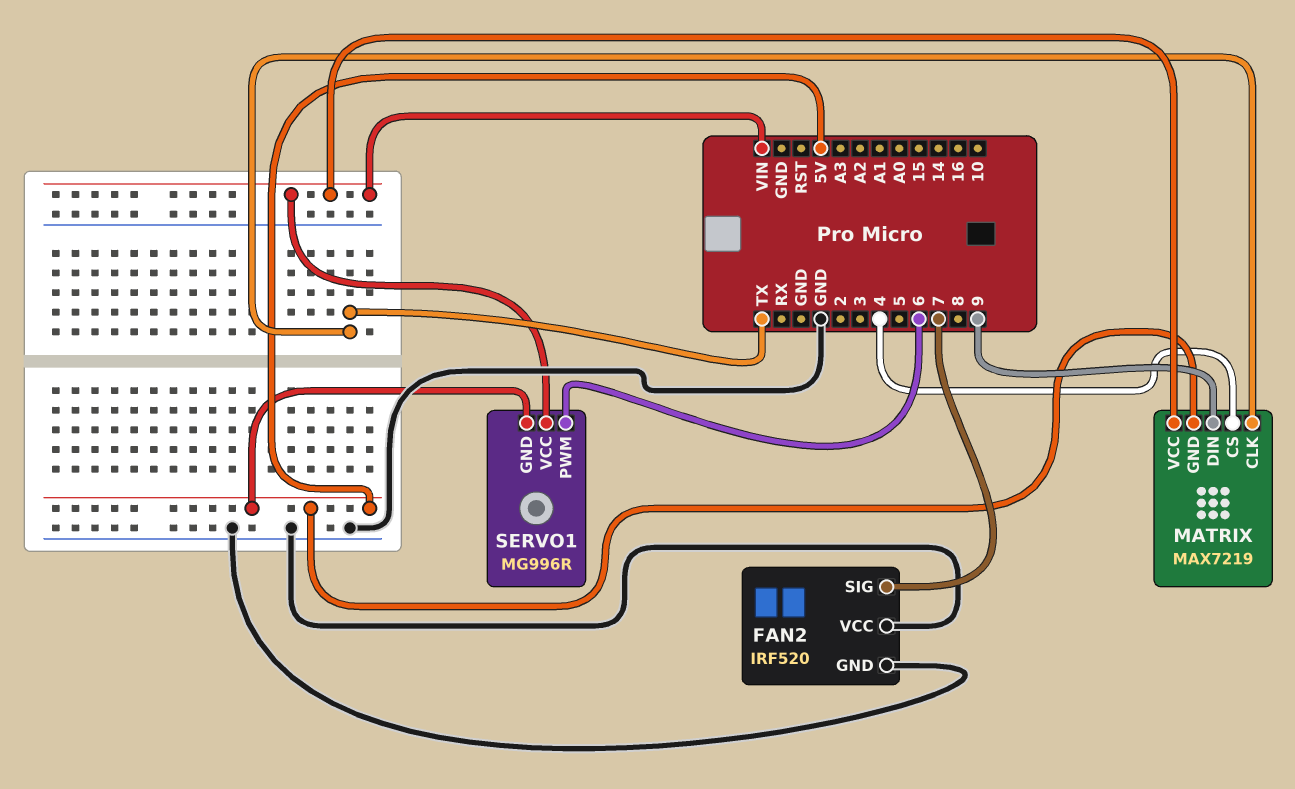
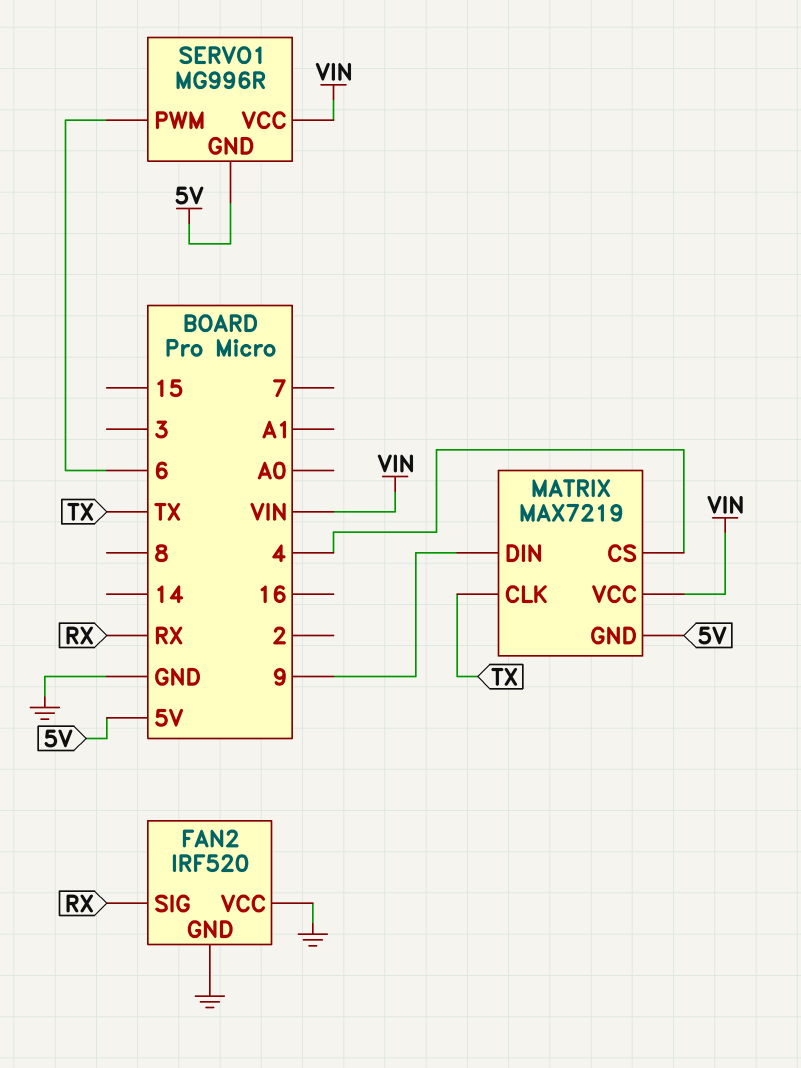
FAN2 pin SIG: 7 -> RX

